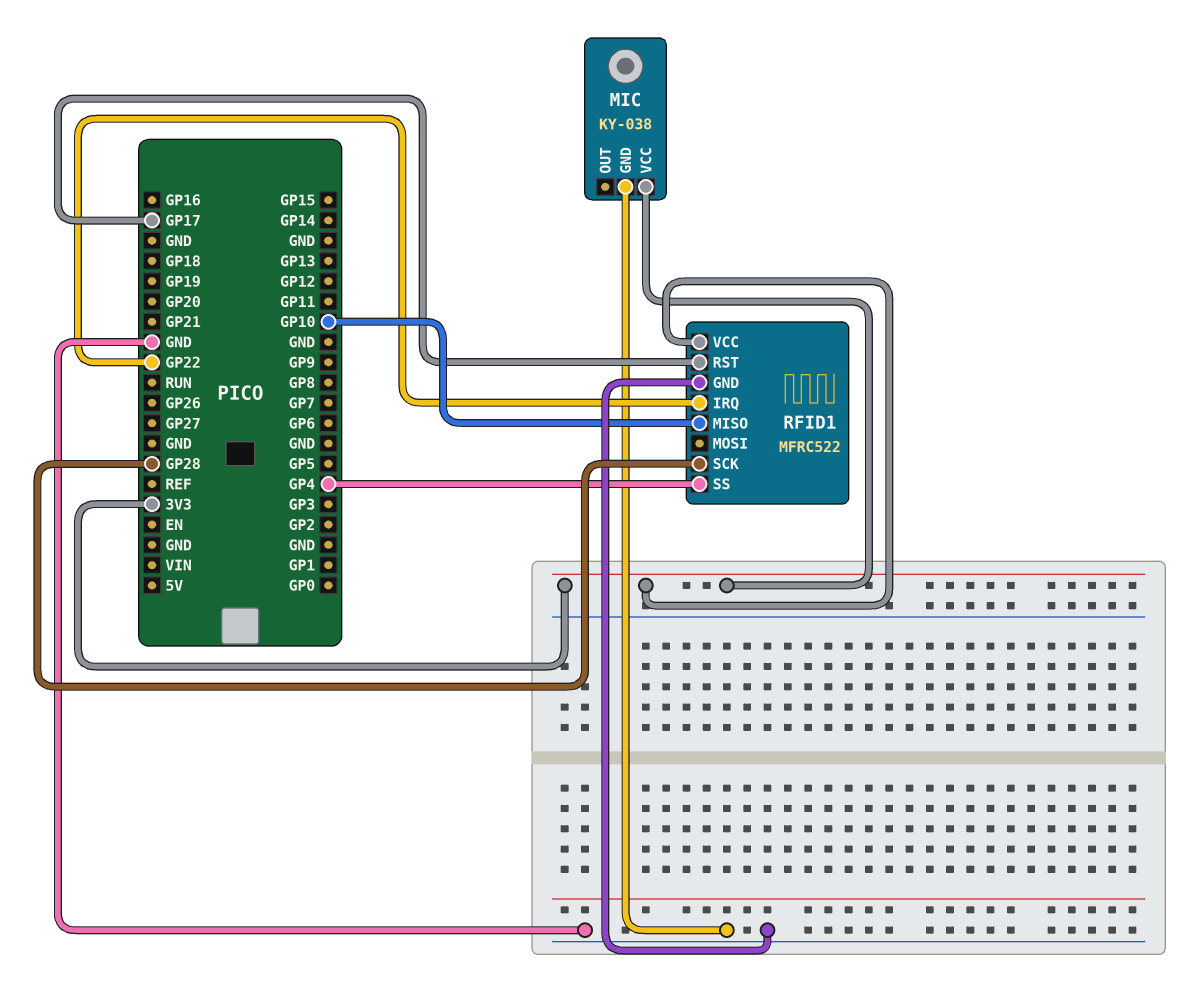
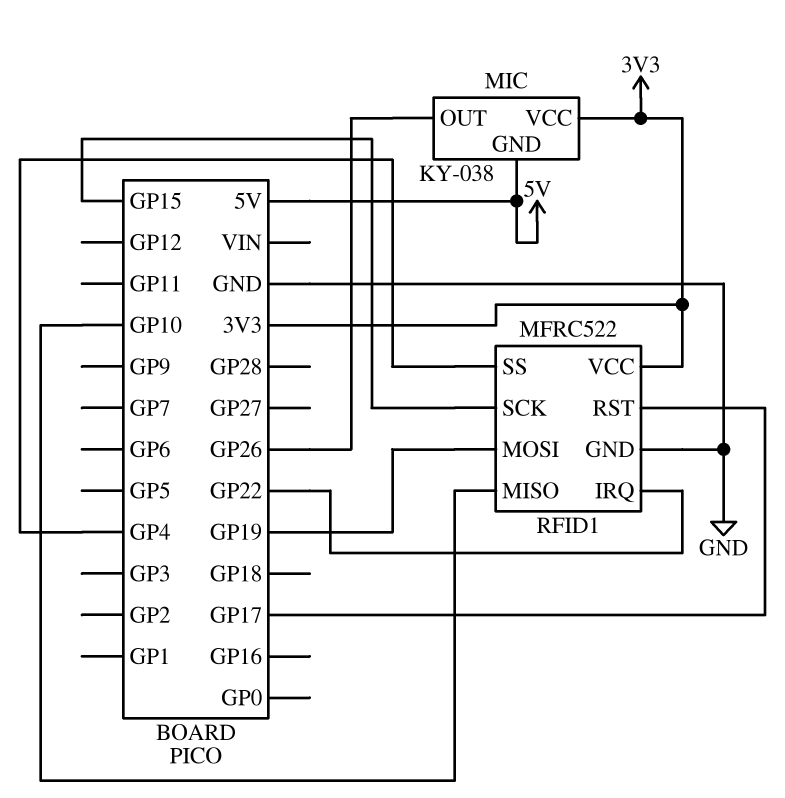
MIC pin GND: GND -> 5V
MIC pin OUT: none -> GP26
RFID1 pin MOSI: none -> GP19
RFID1 pin SCK: GP28 -> GP15

